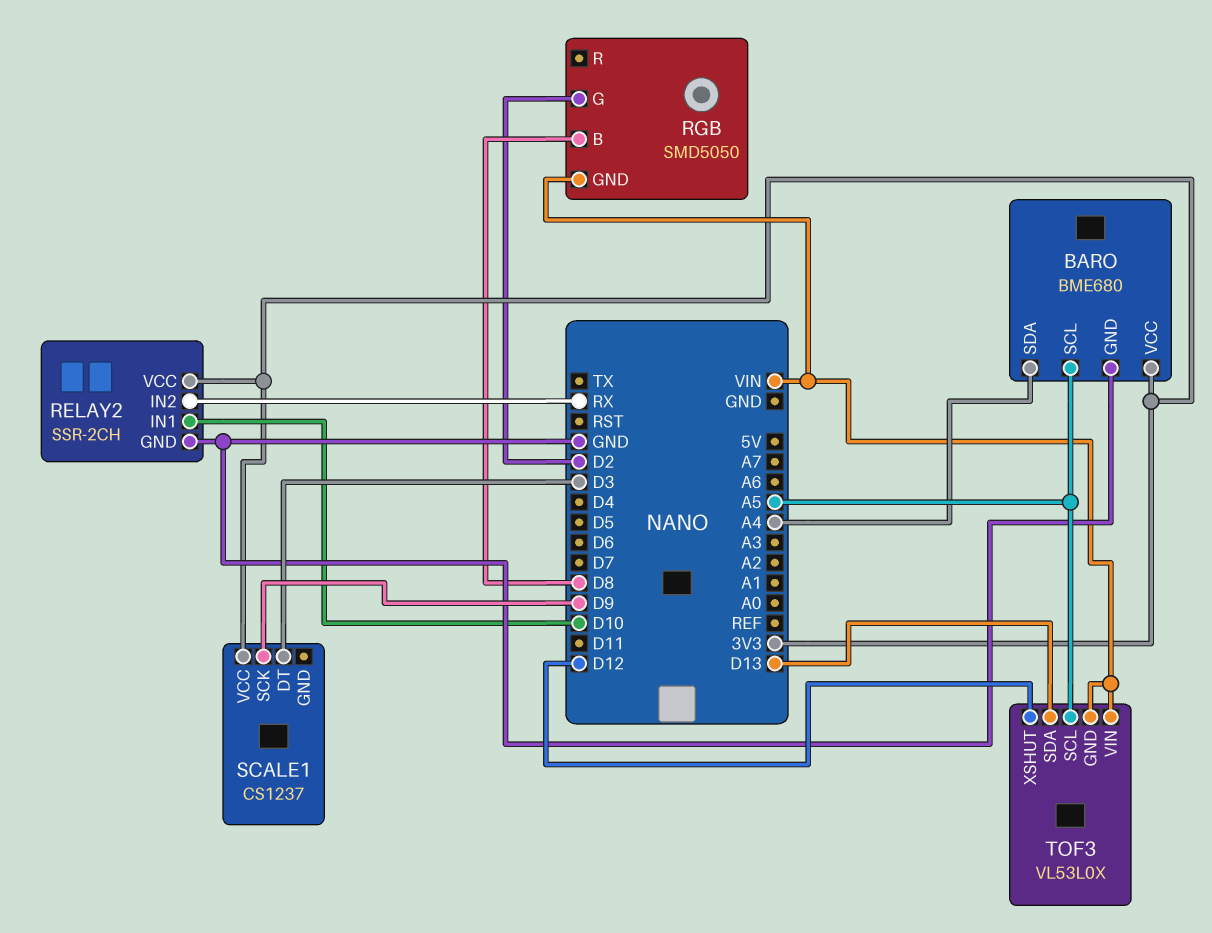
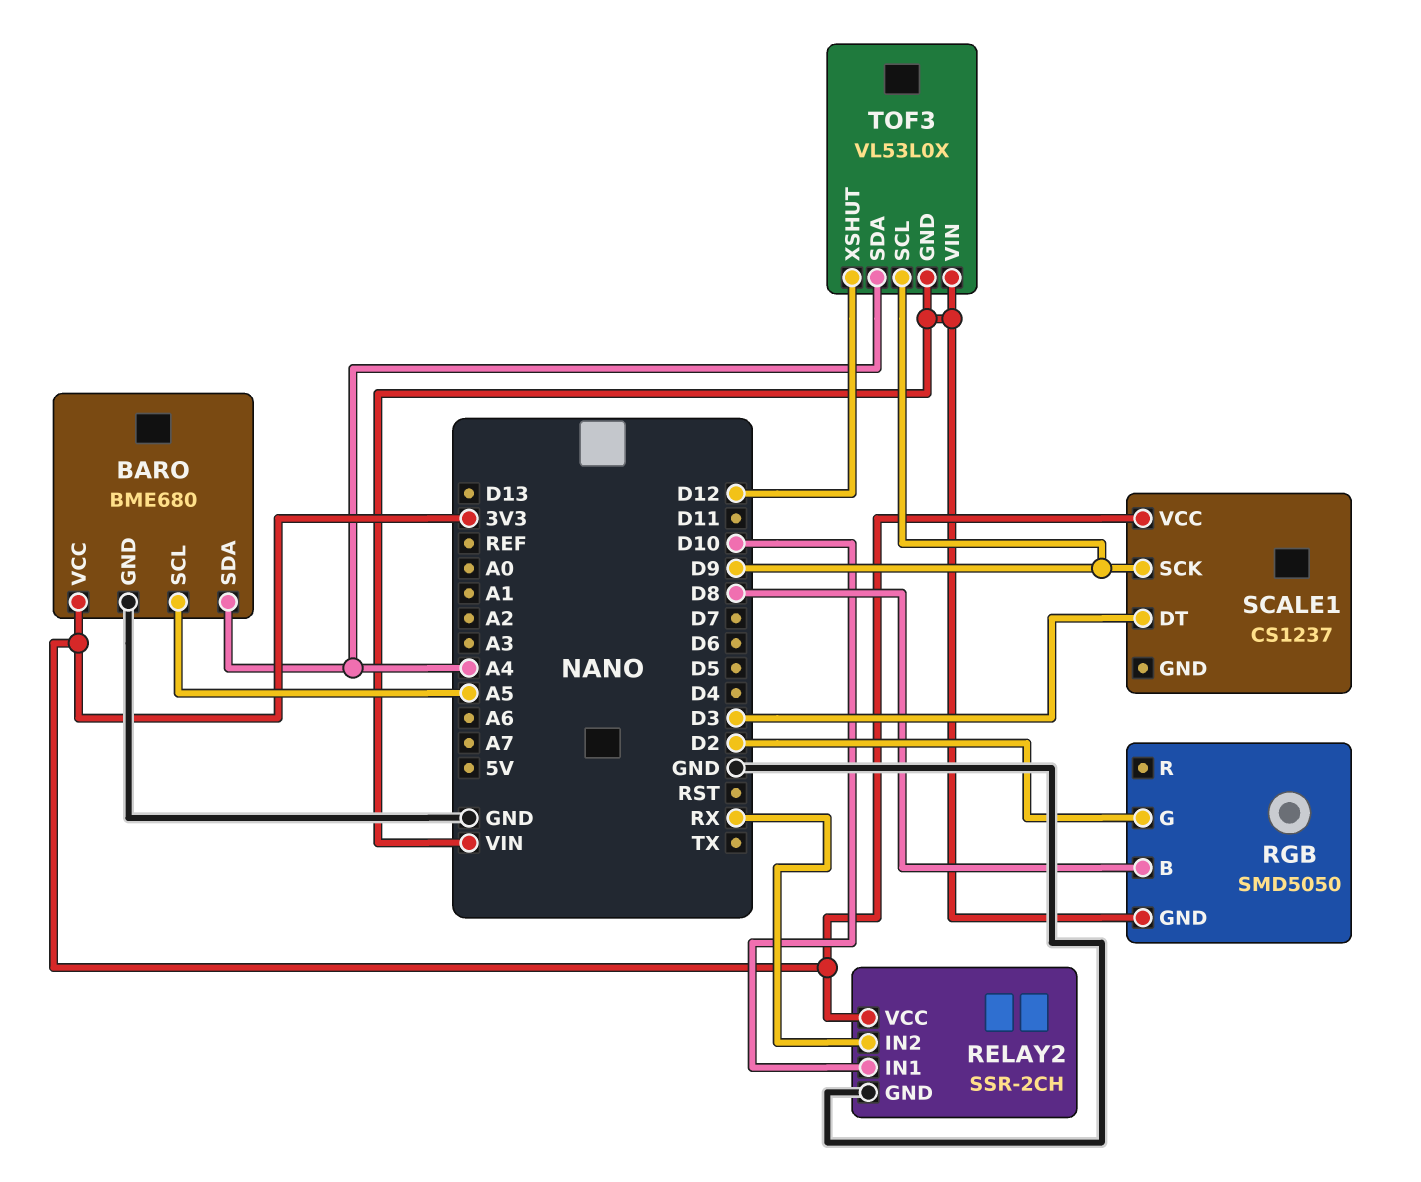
TOF3 pin SCL: A5 -> D9
TOF3 pin SDA: D13 -> A4

